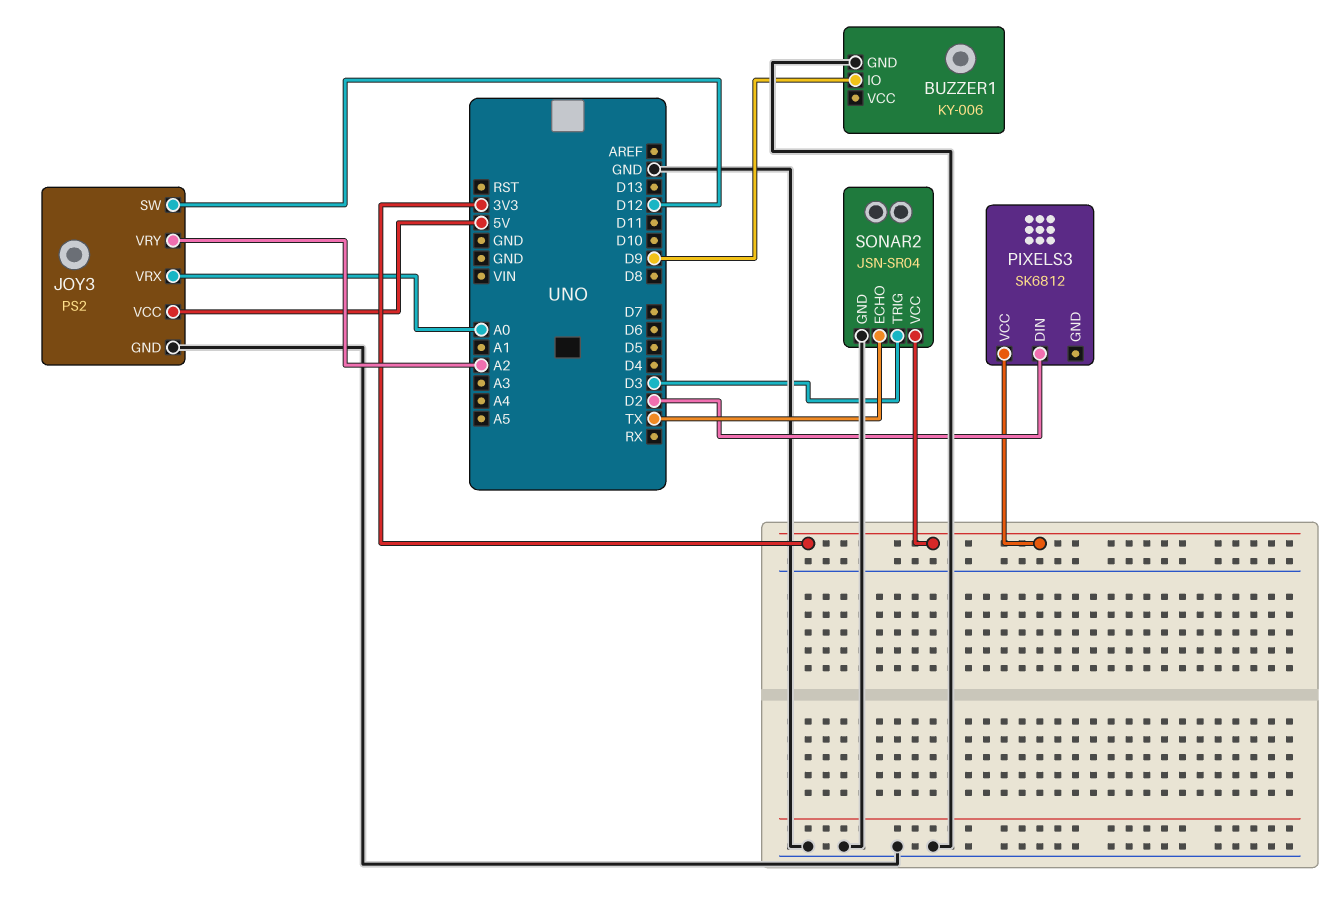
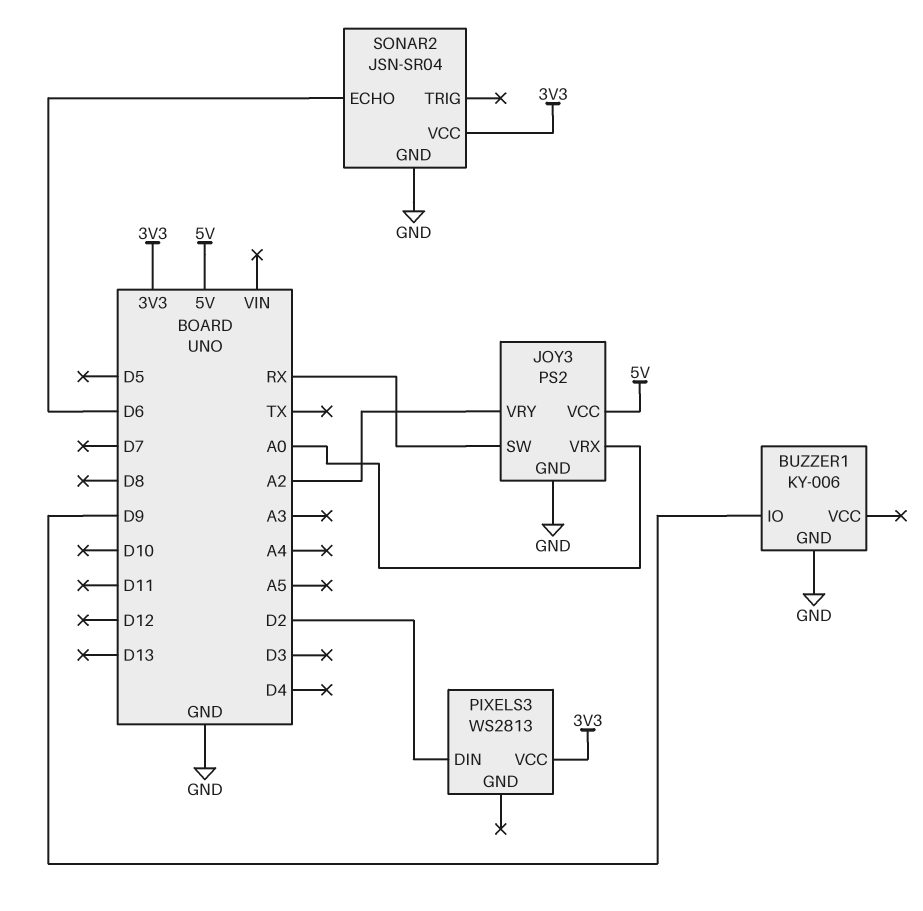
JOY3 pin SW: D12 -> RX
PIXELS3: SK6812 -> WS2813
SONAR2 pin ECHO: TX -> D6
SONAR2 pin TRIG: D3 -> none

